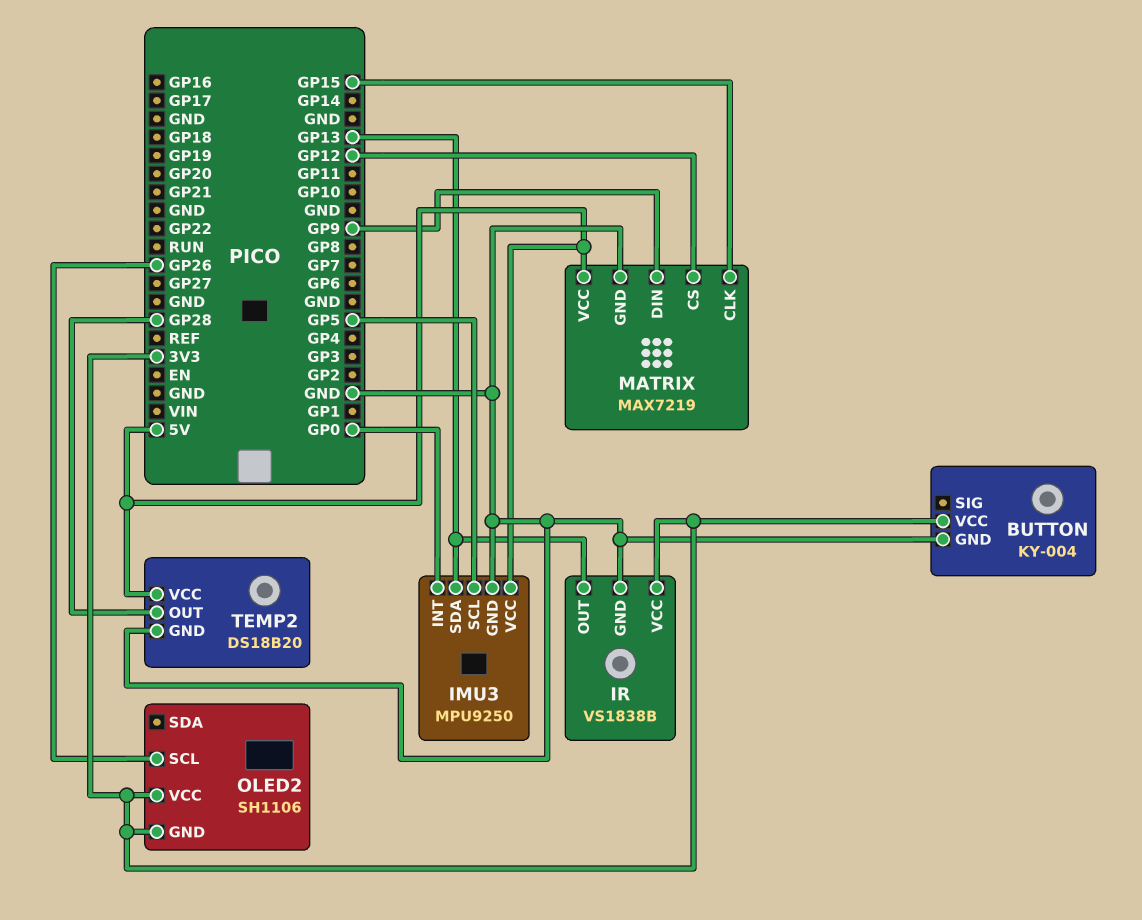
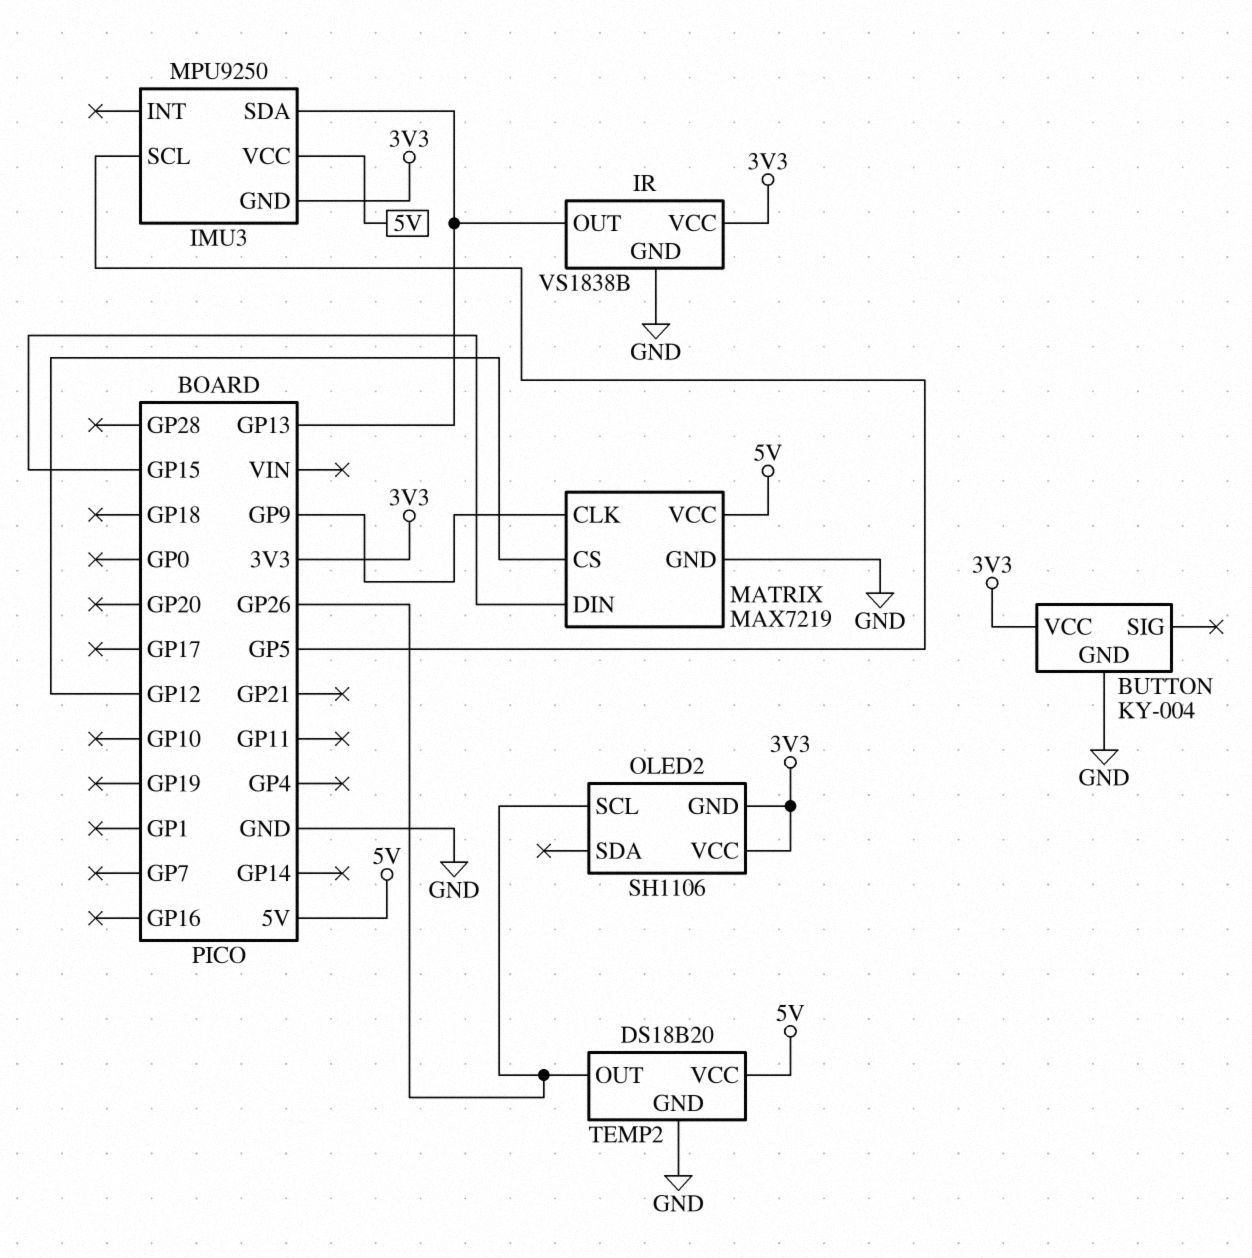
IMU3 pin GND: GND -> 3V3
IMU3 pin INT: GP0 -> none
MATRIX pin CLK: GP15 -> GP9
MATRIX pin DIN: GP9 -> GP15
TEMP2 pin OUT: GP28 -> GP26

